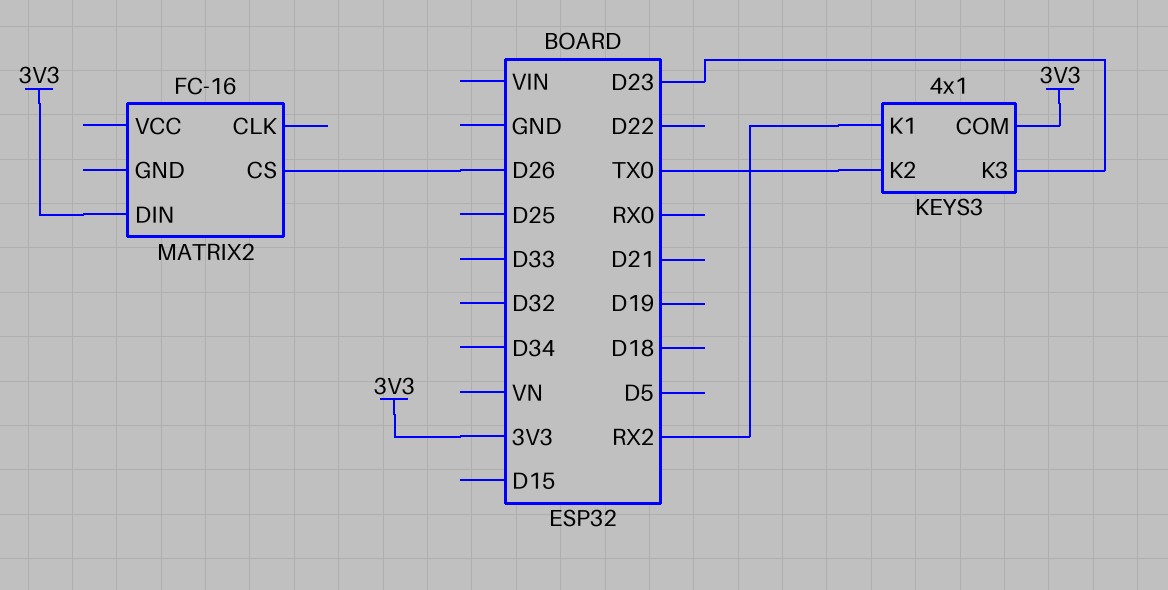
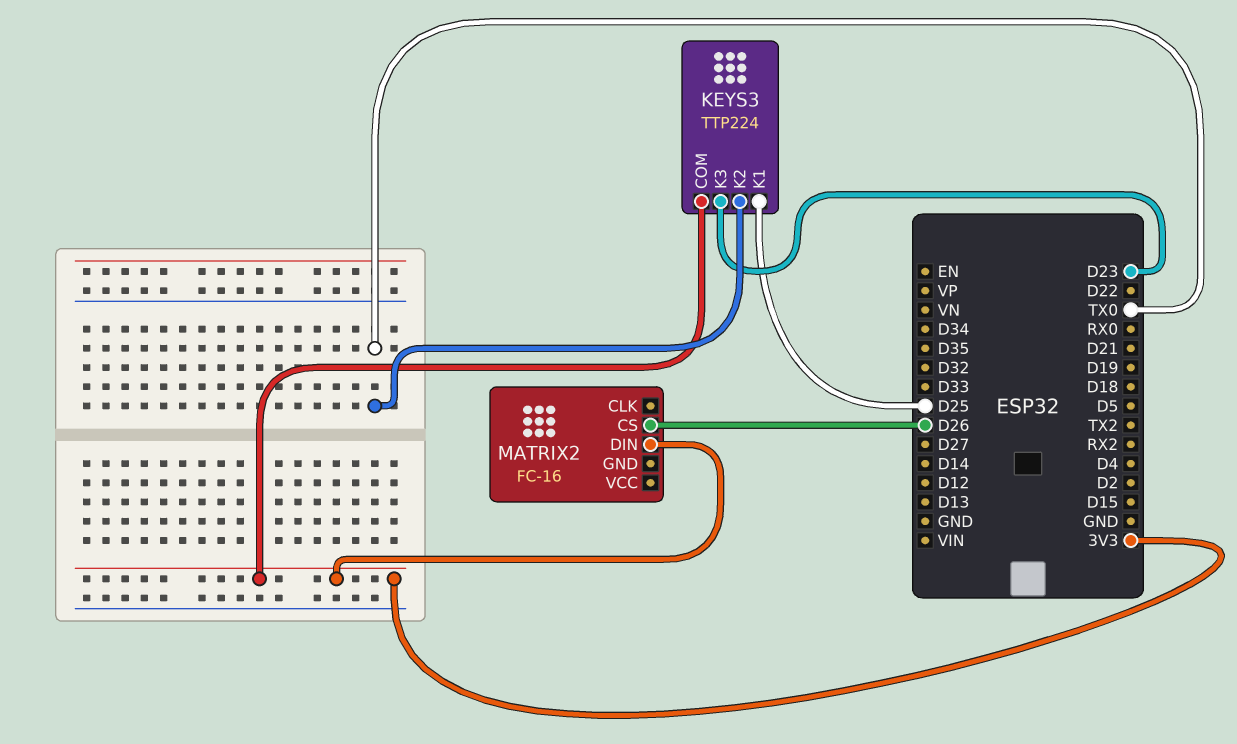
KEYS3: 4x1 -> TTP224
KEYS3 pin K1: RX2 -> D25

